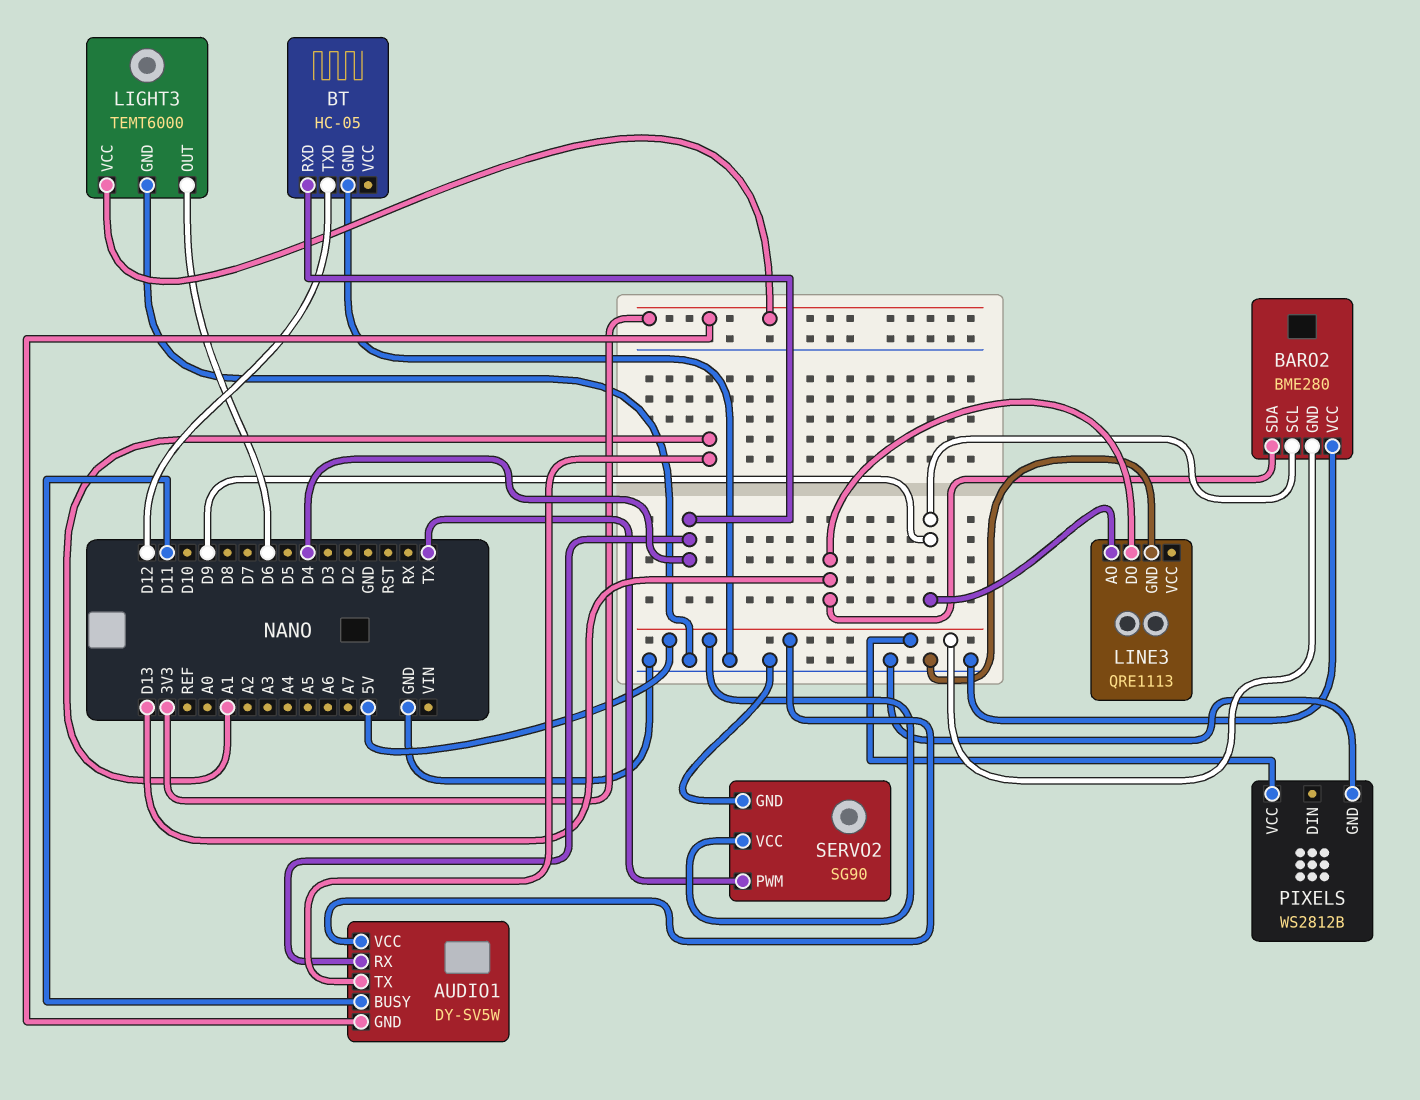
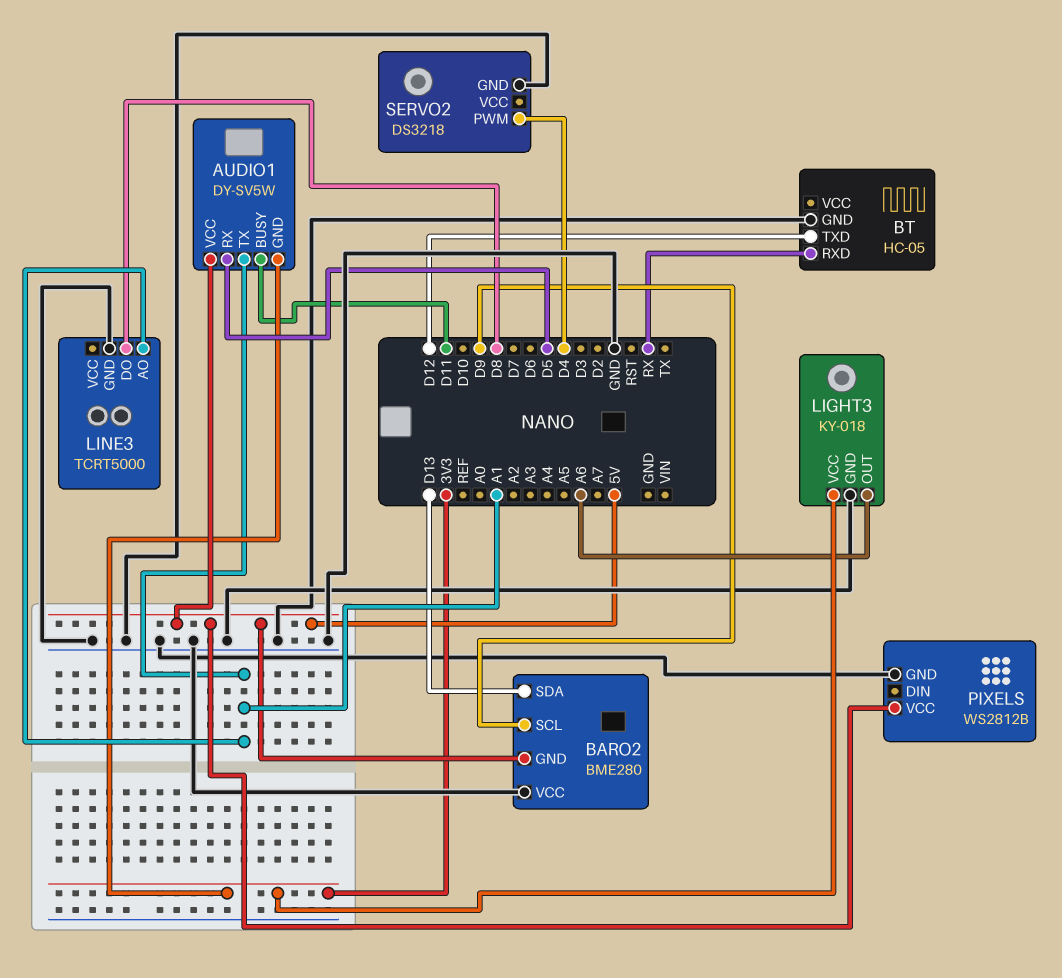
AUDIO1 pin RX: D4 -> D5
BT pin RXD: D4 -> RX
LIGHT3: TEMT6000 -> KY-018
LIGHT3 pin OUT: D6 -> A6
LINE3: QRE1113 -> TCRT5000
LINE3 pin AO: D9 -> A1
LINE3 pin DO: D13 -> D8
SERVO2: SG90 -> DS3218
SERVO2 pin PWM: TX -> D4
SERVO2 pin VCC: 5V -> none

